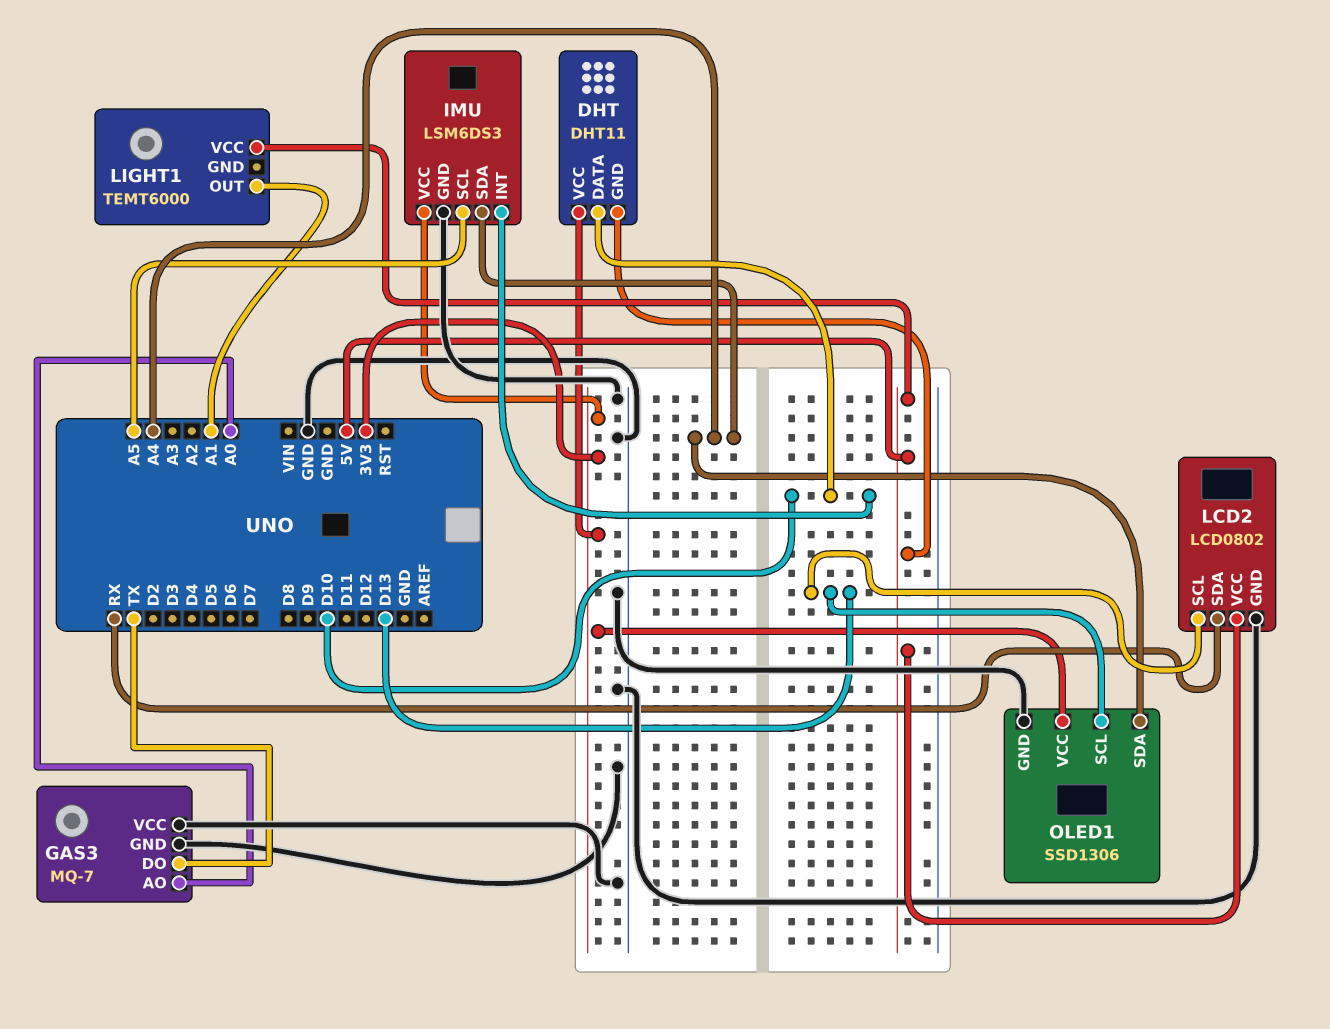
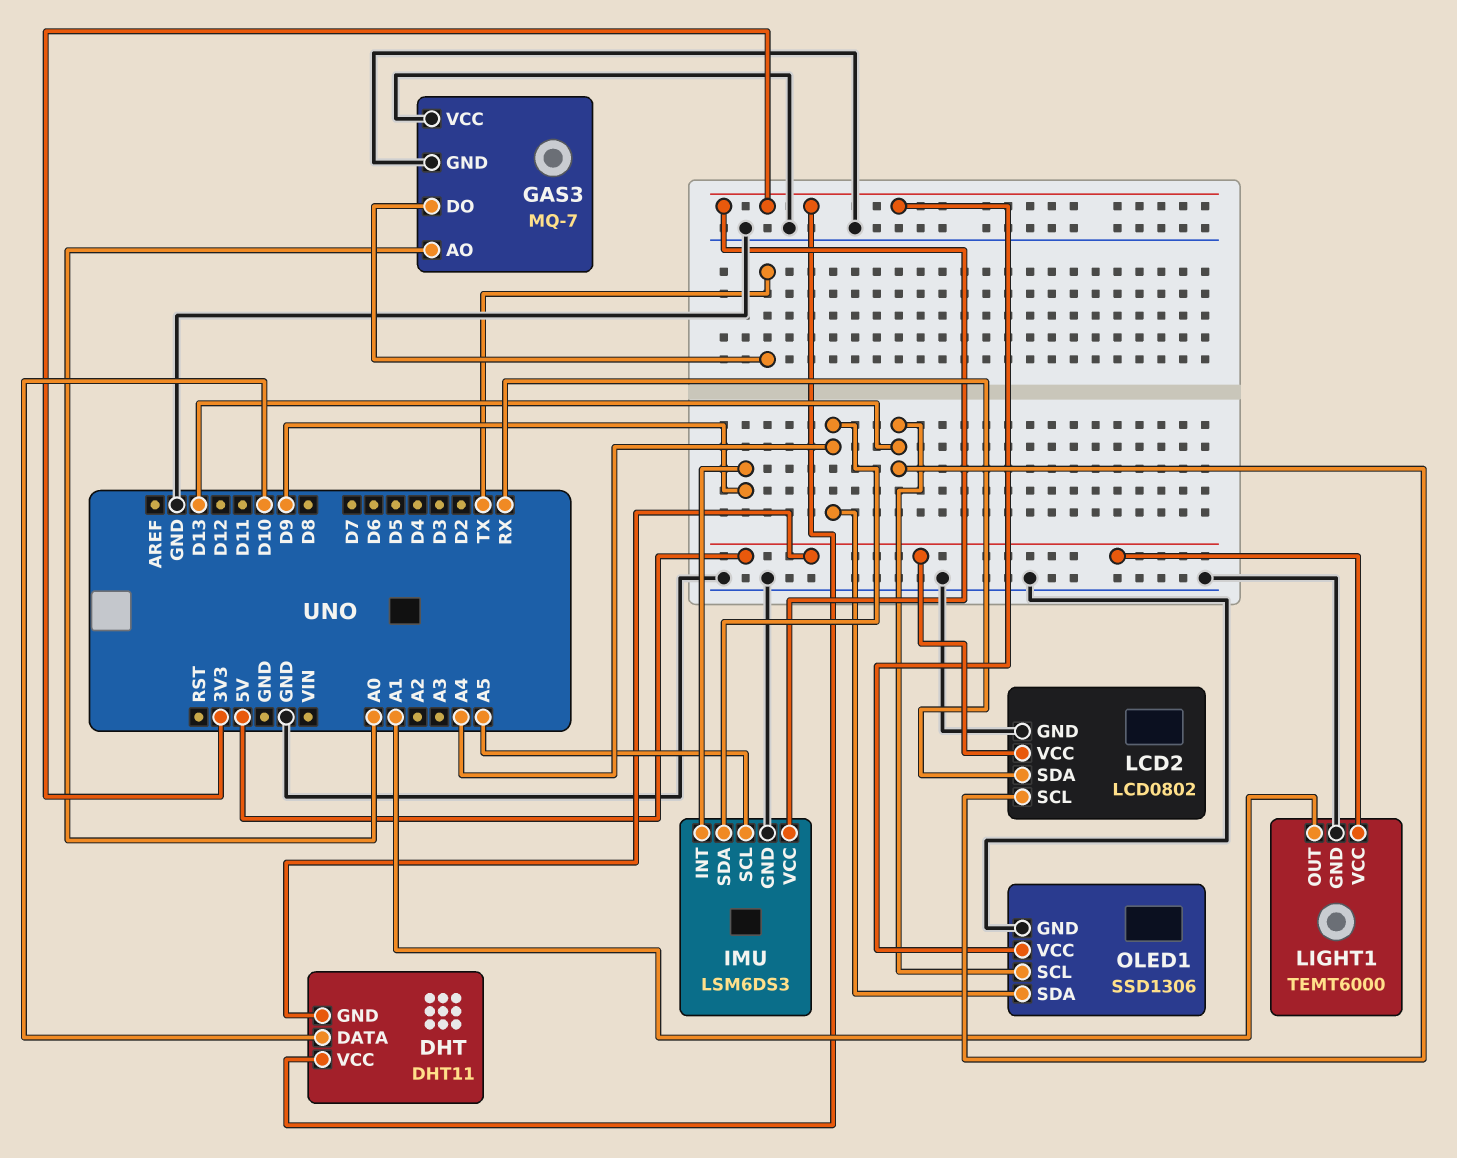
IMU pin INT: D10 -> D9
LIGHT1 pin GND: none -> GND

